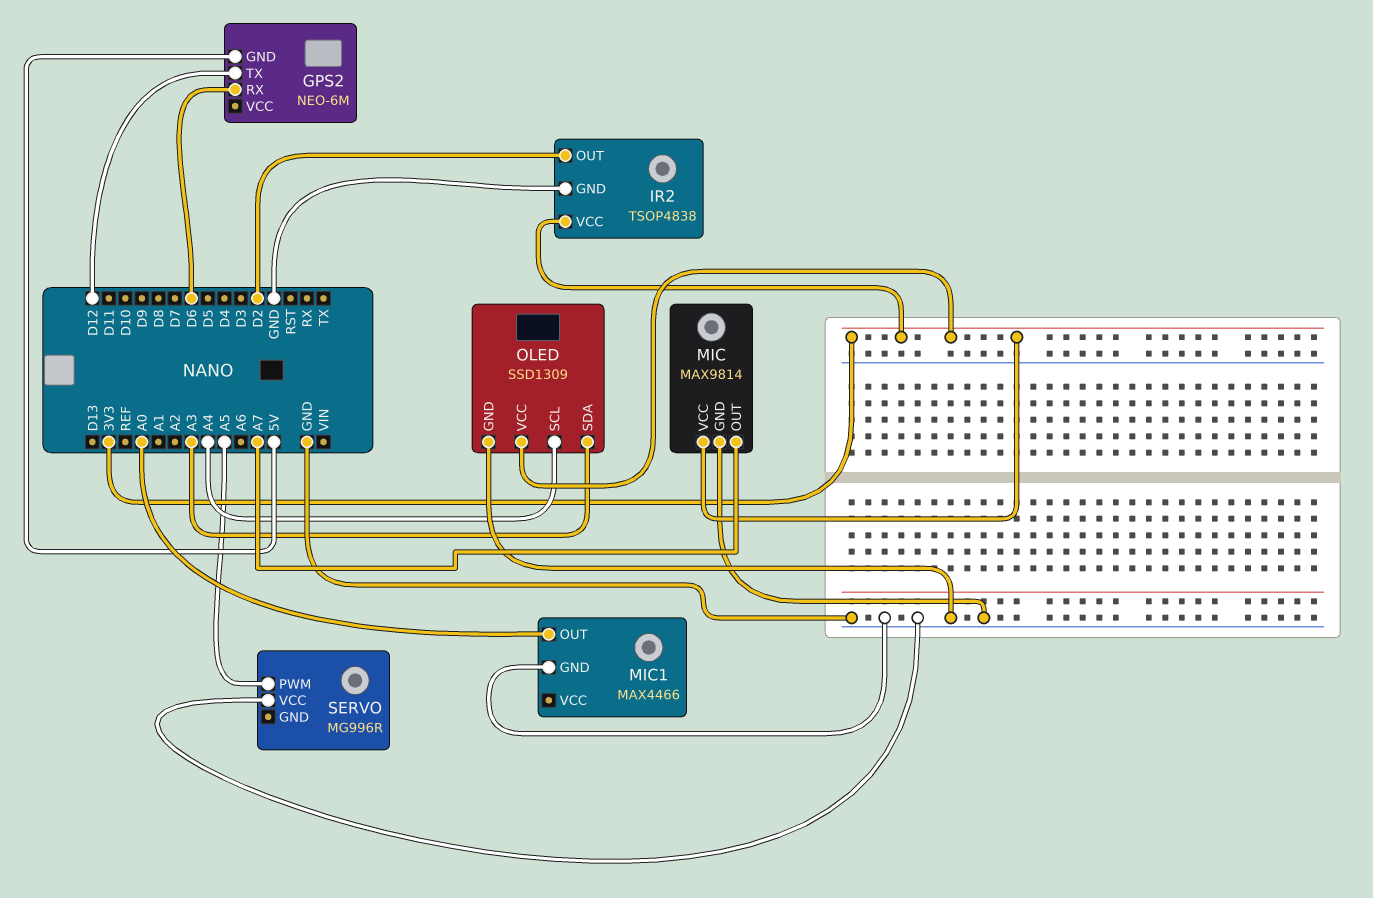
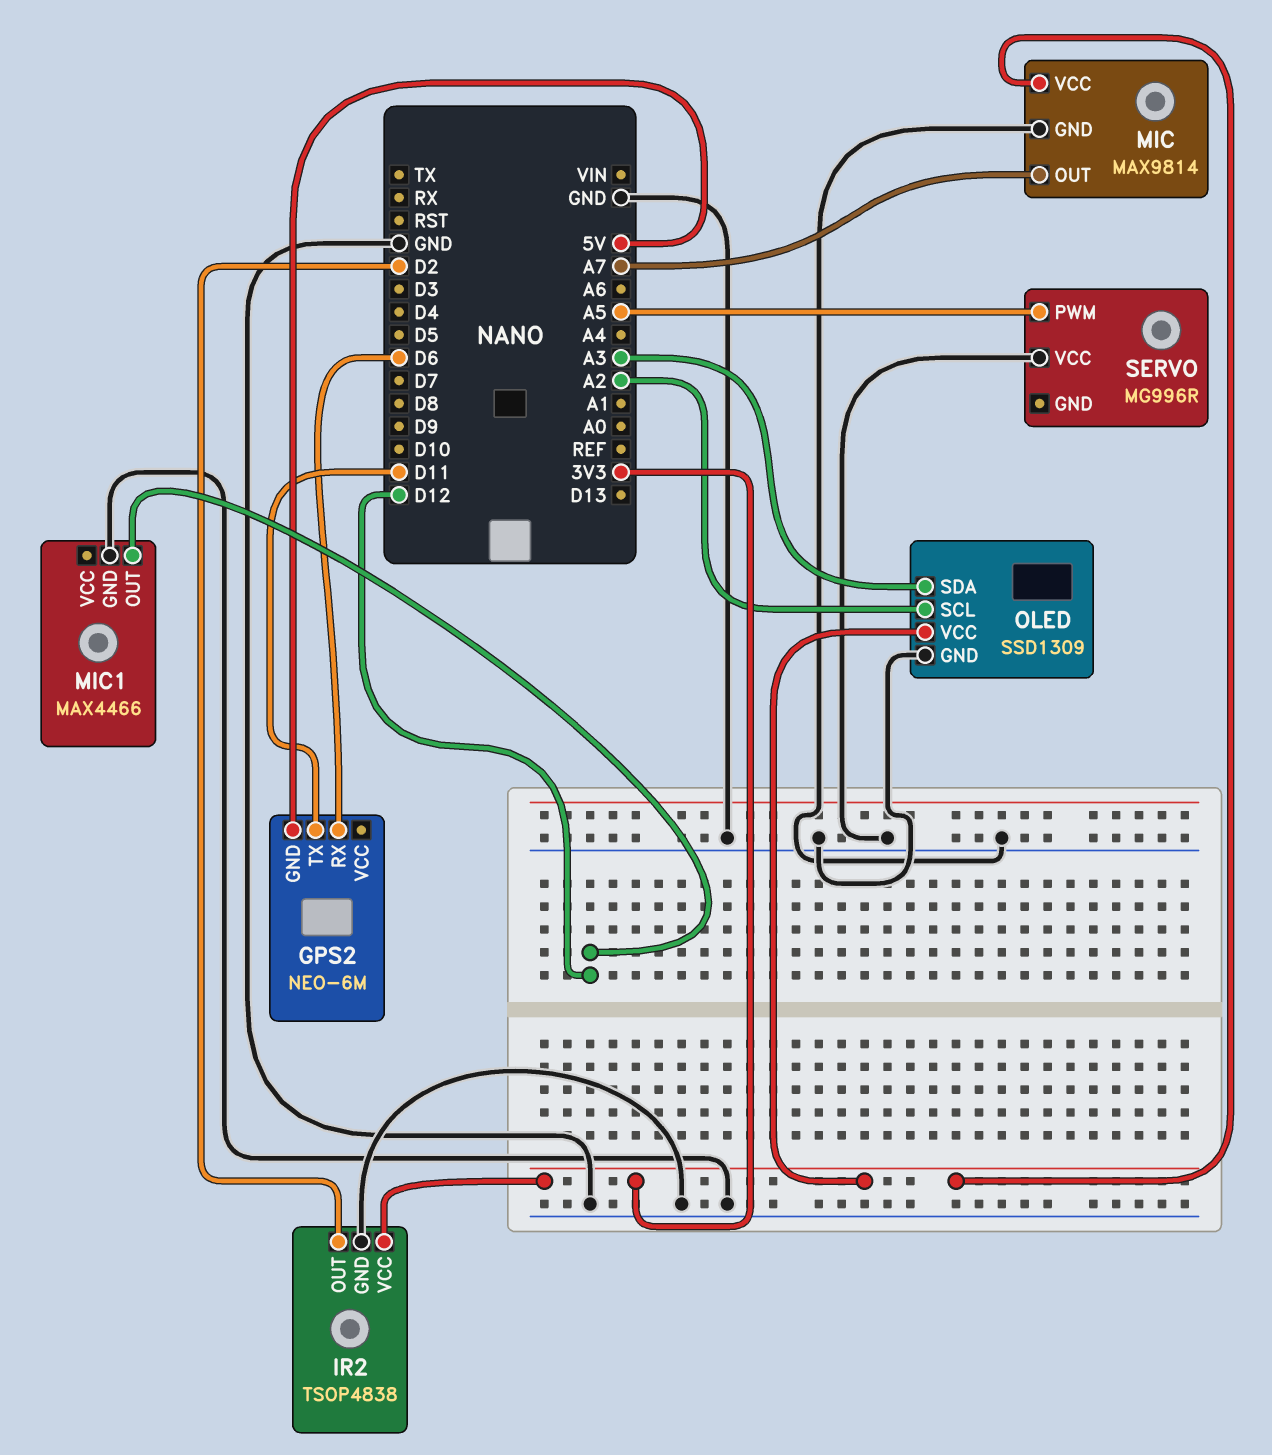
GPS2 pin TX: D12 -> D11
MIC1 pin OUT: A0 -> D12
OLED pin SCL: A4 -> A2

